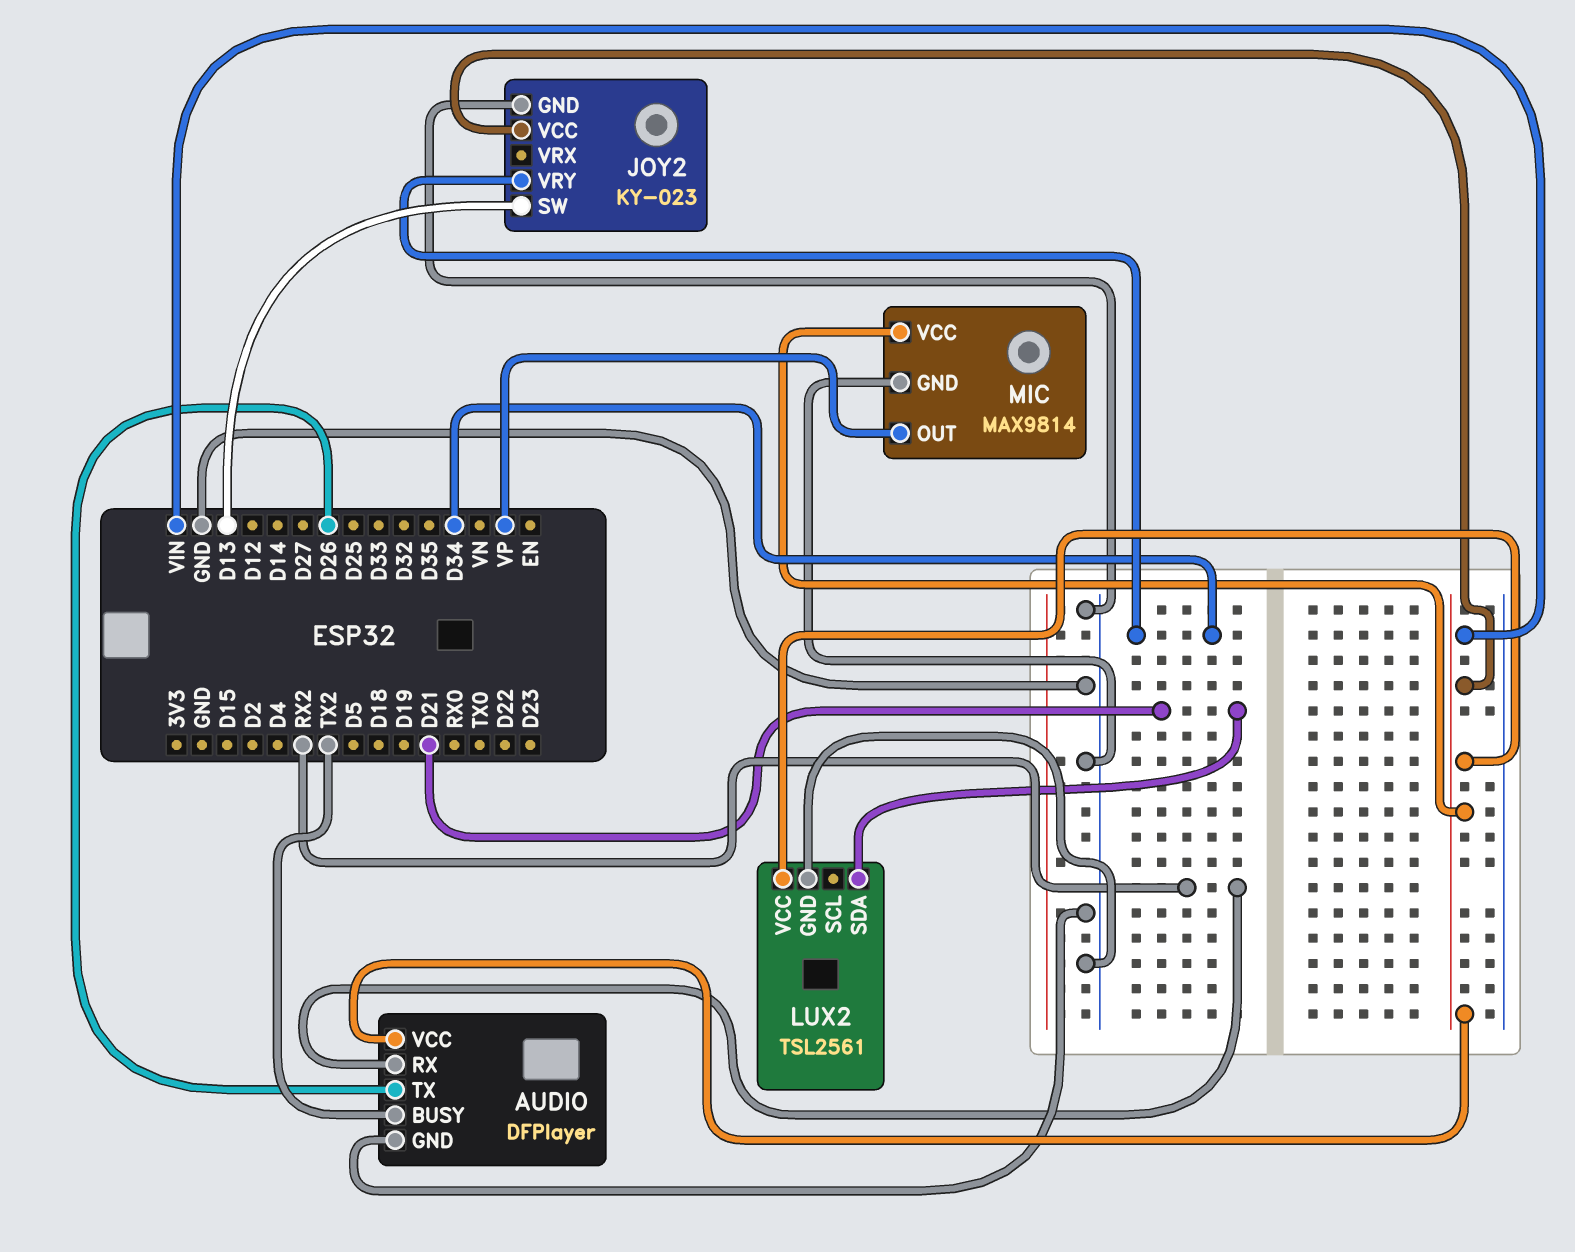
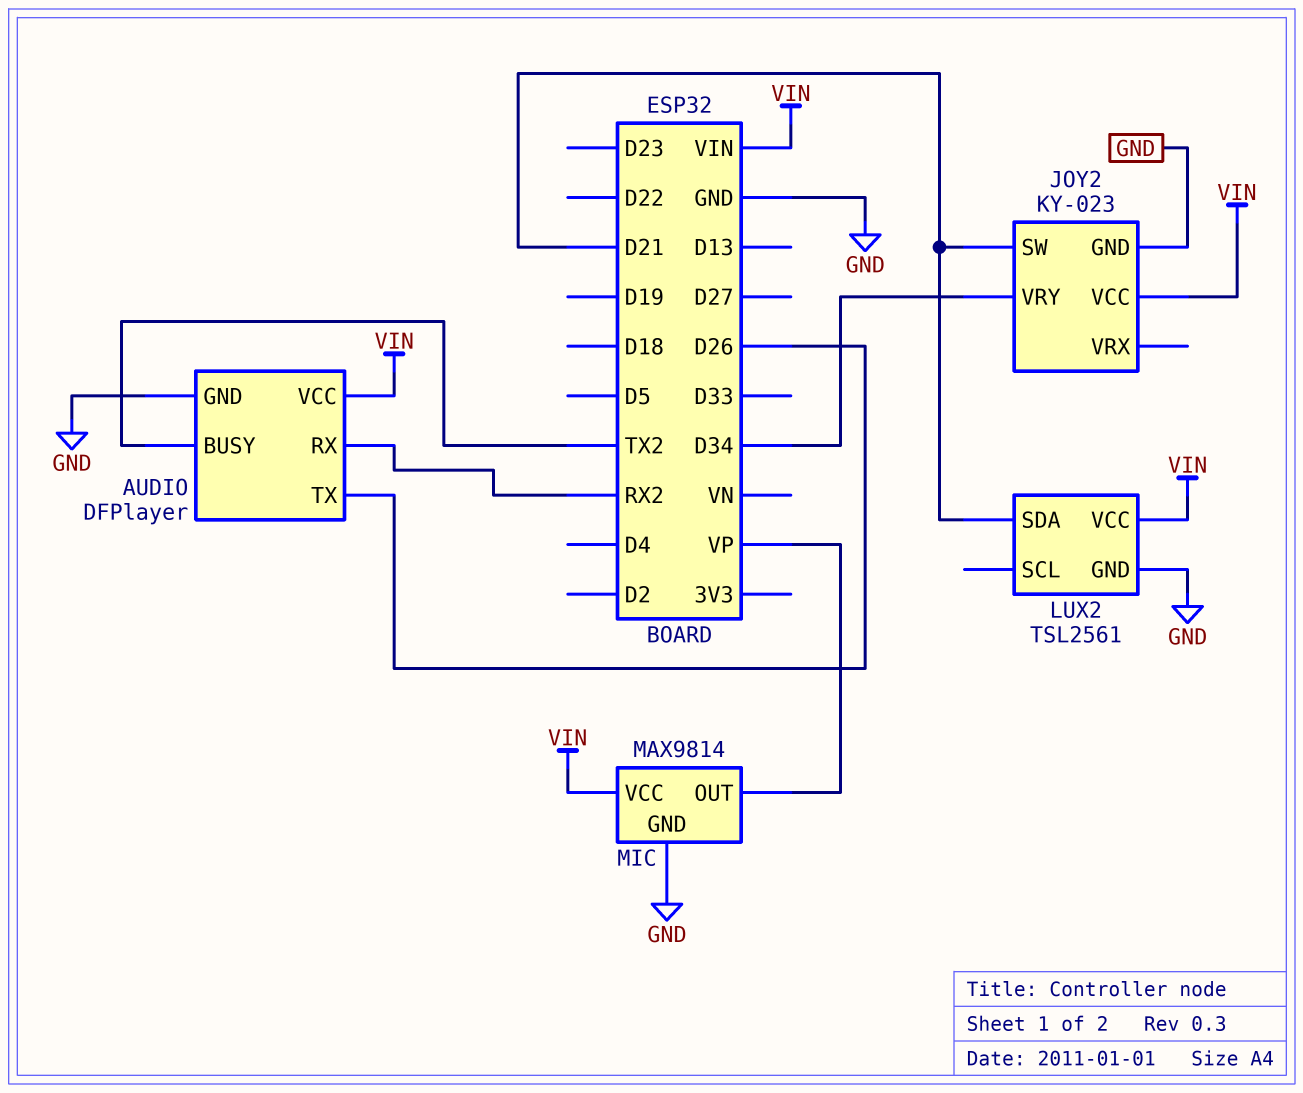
JOY2 pin SW: D13 -> D21

